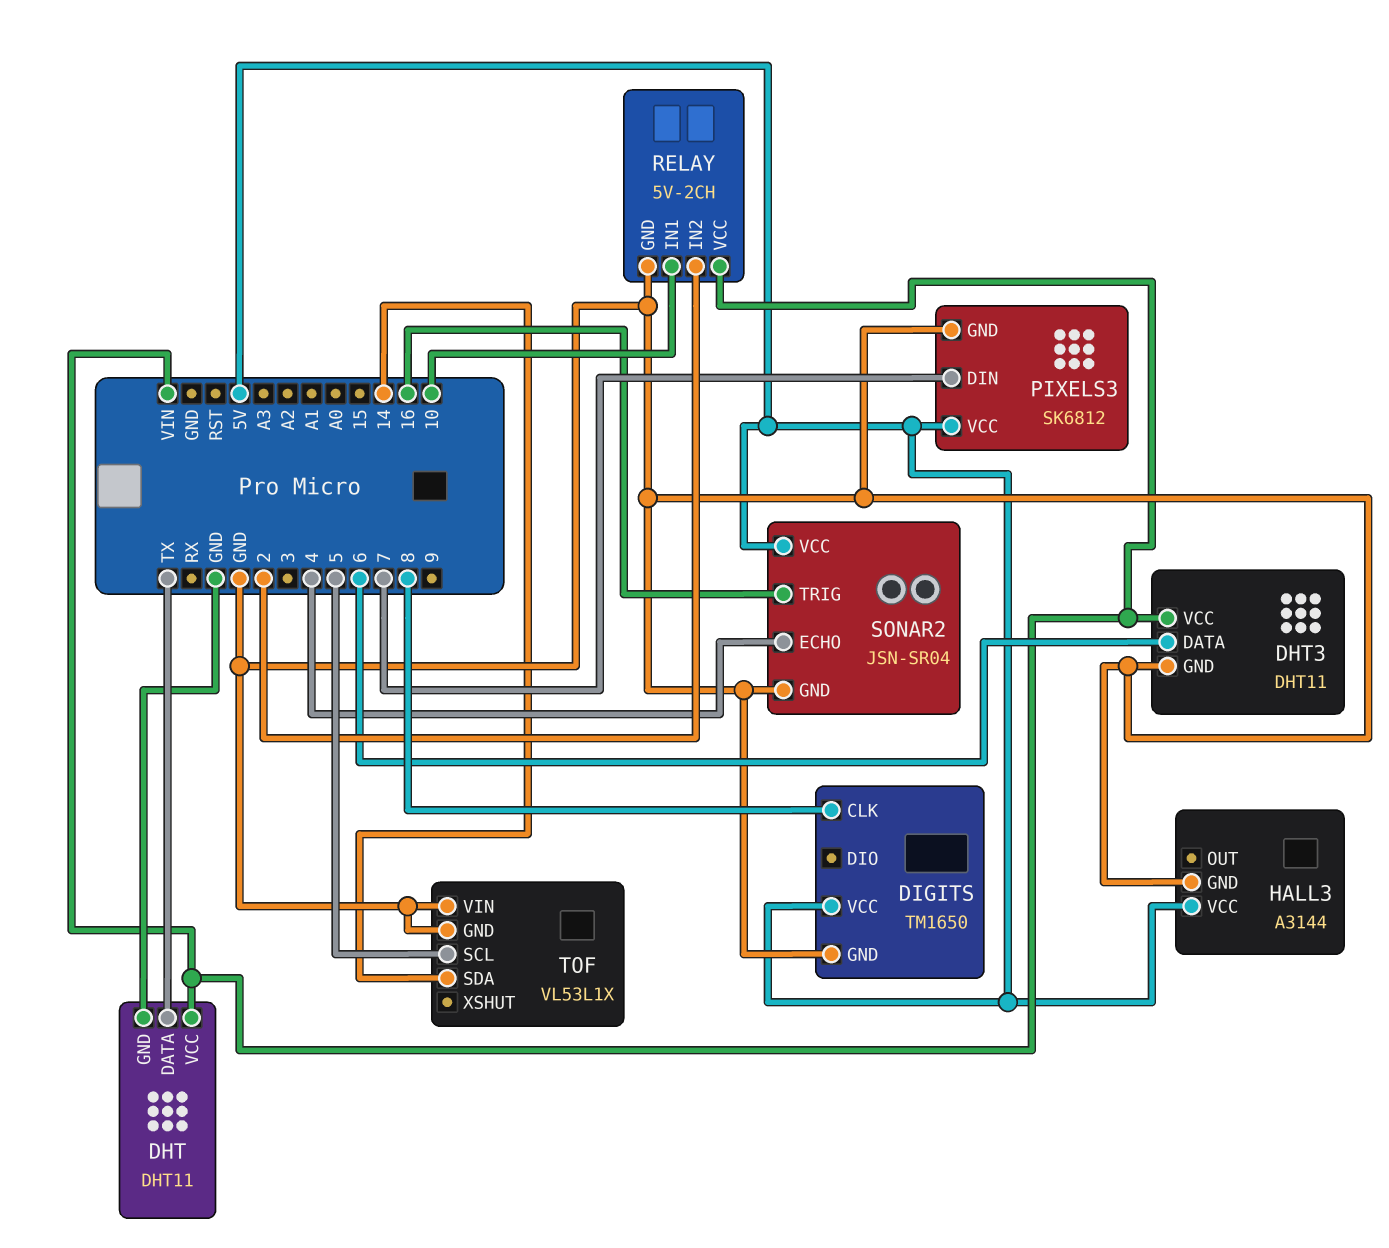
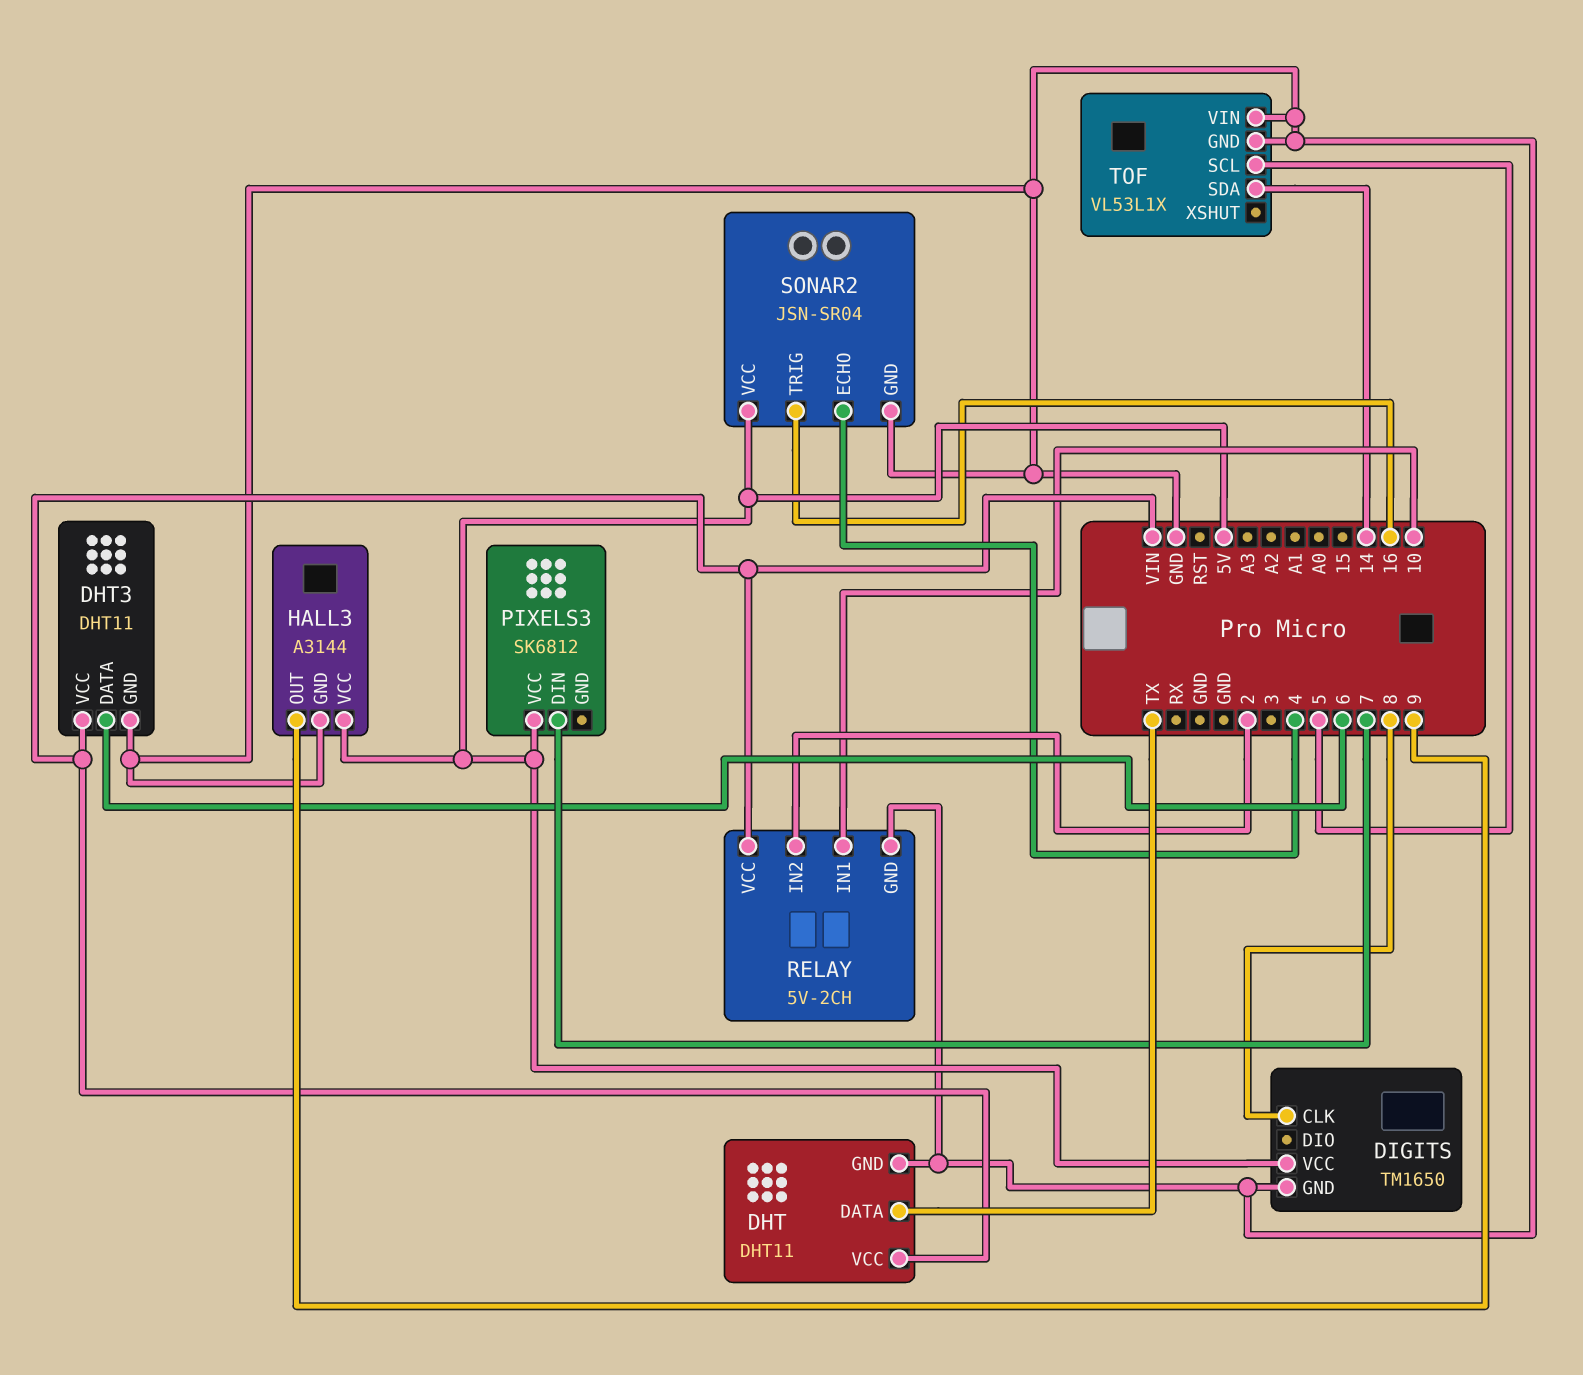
HALL3 pin OUT: none -> 9
PIXELS3 pin GND: GND -> none

